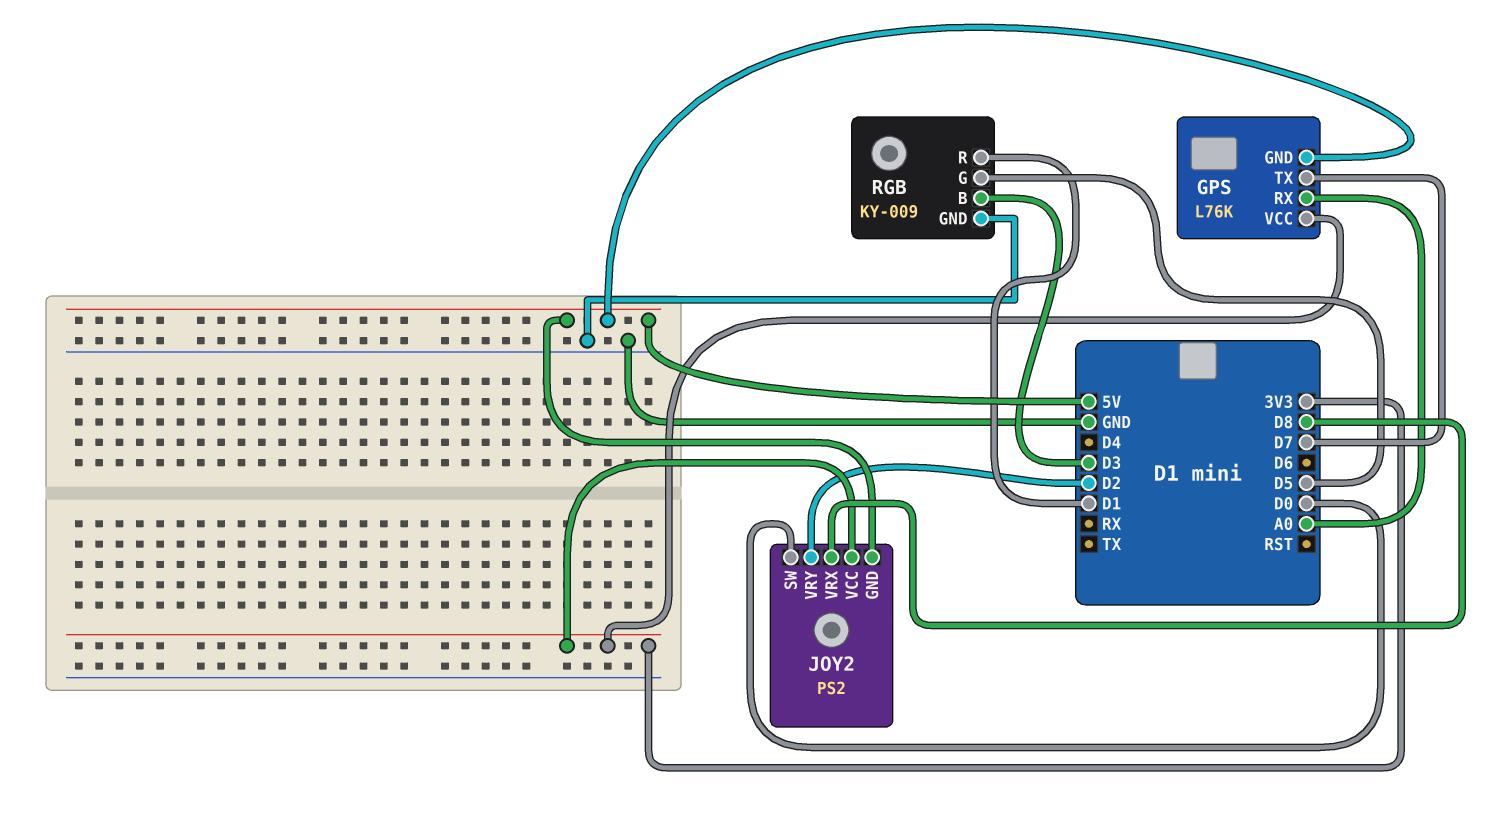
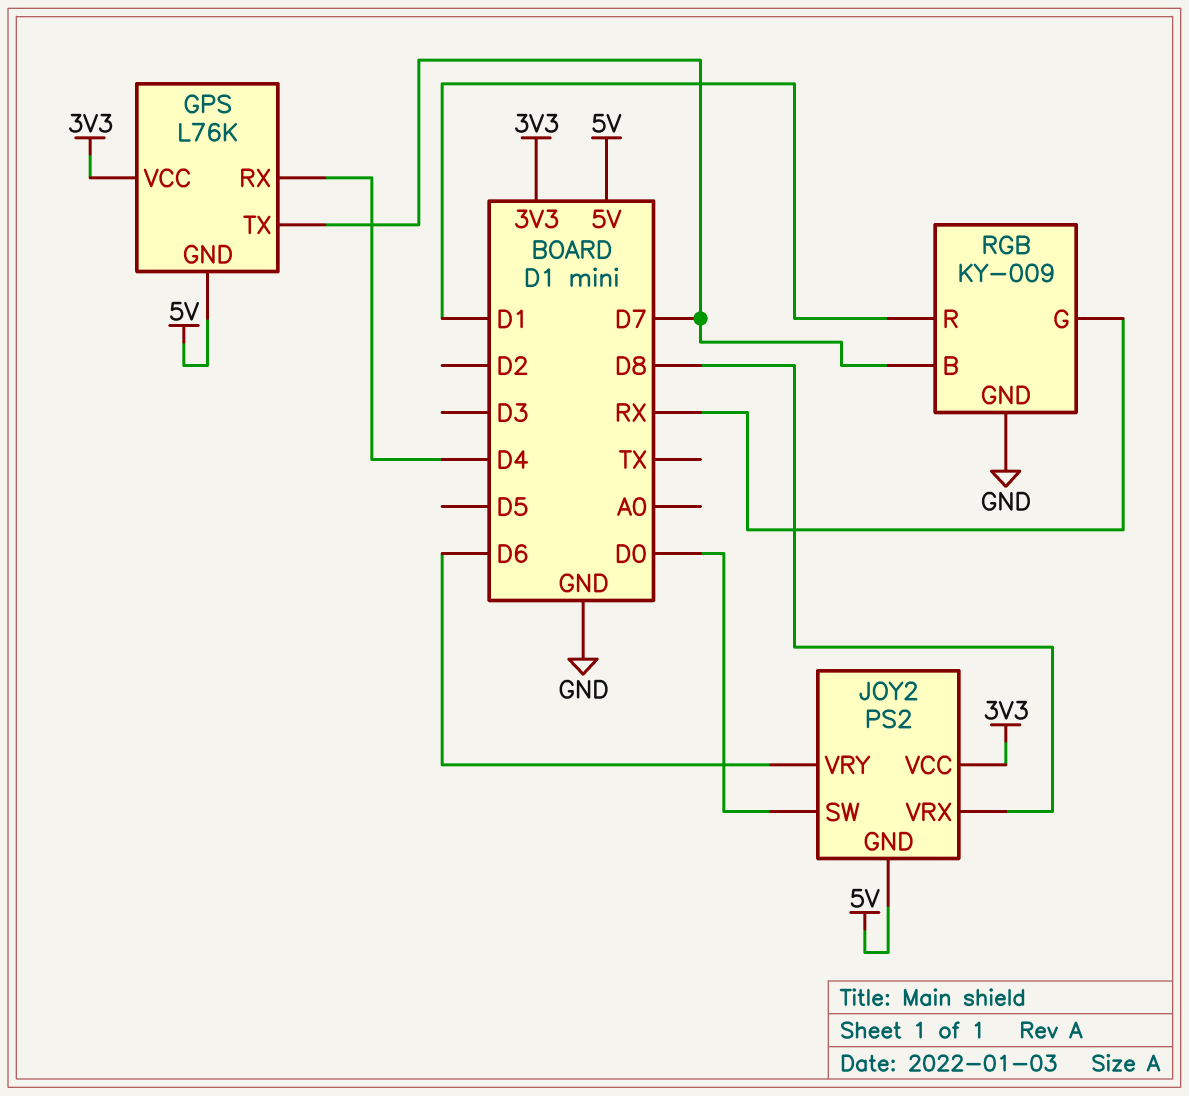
GPS pin RX: A0 -> D4
JOY2 pin VRY: D2 -> D6
RGB pin B: D3 -> D7
RGB pin G: D5 -> RX

